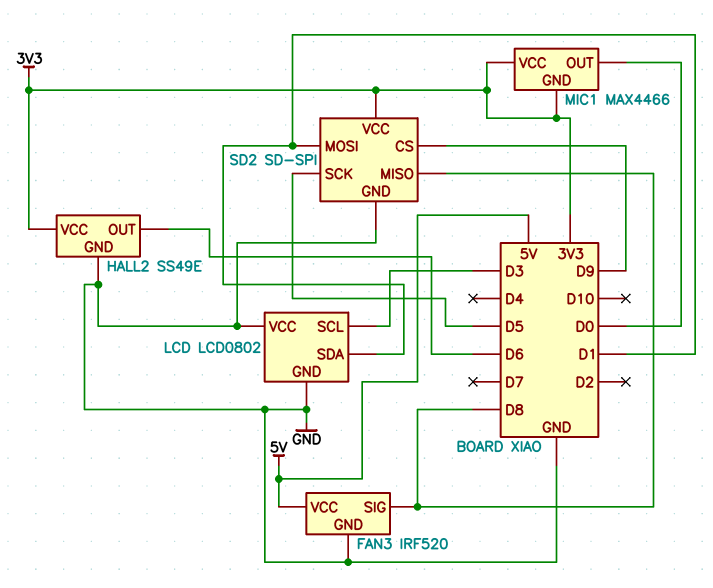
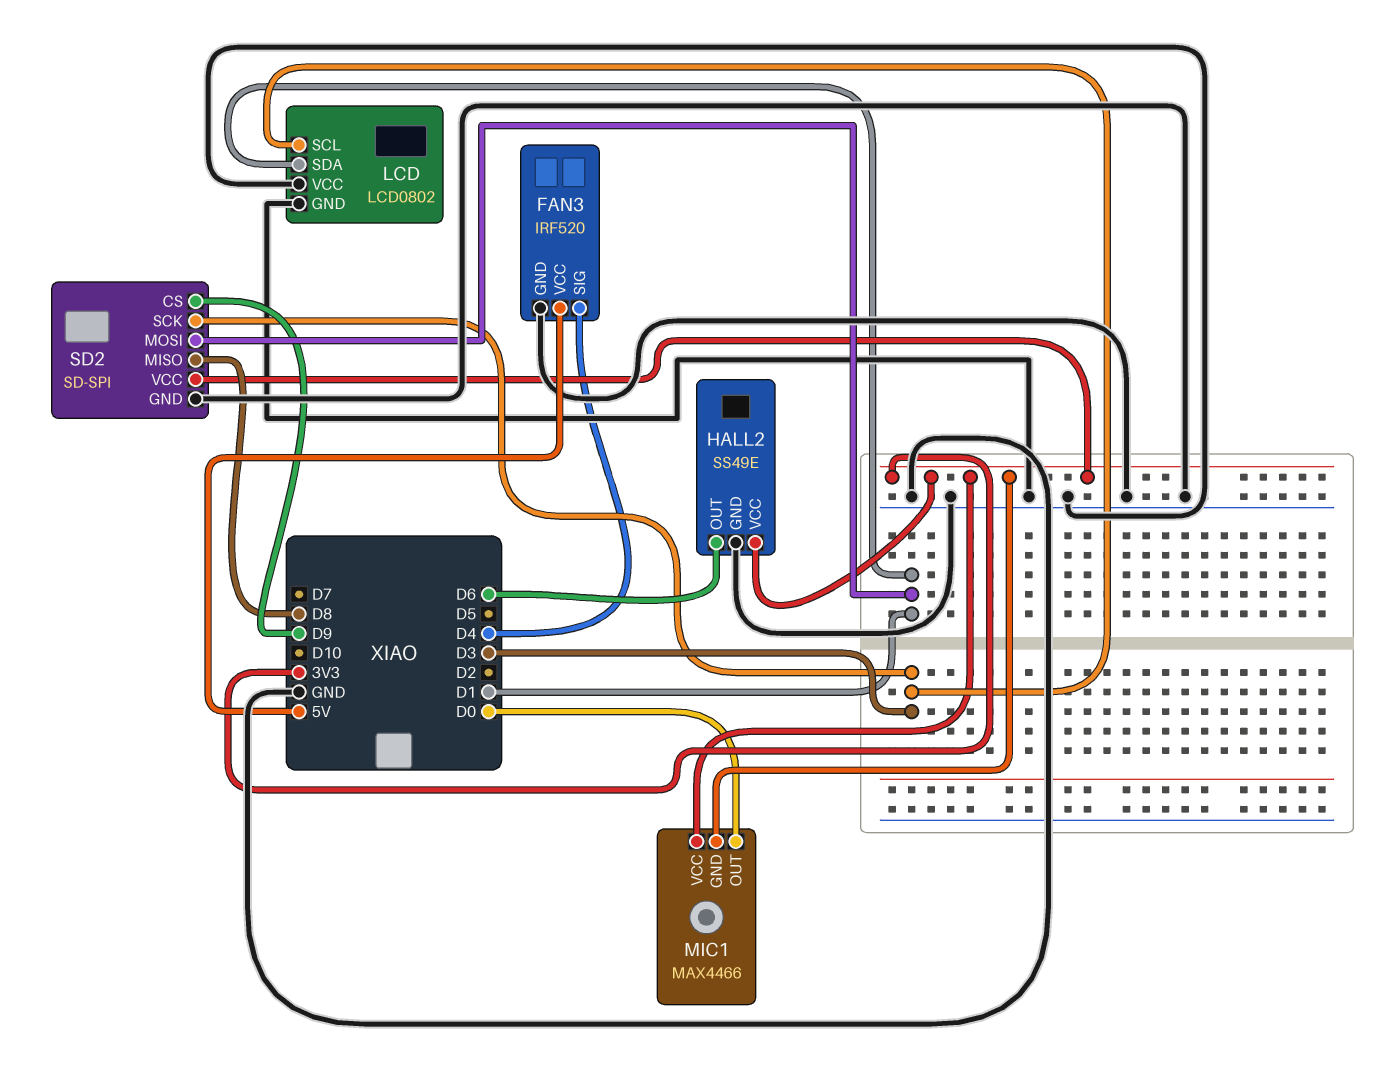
FAN3 pin SIG: D8 -> D4
SD2 pin SCK: D5 -> D3

